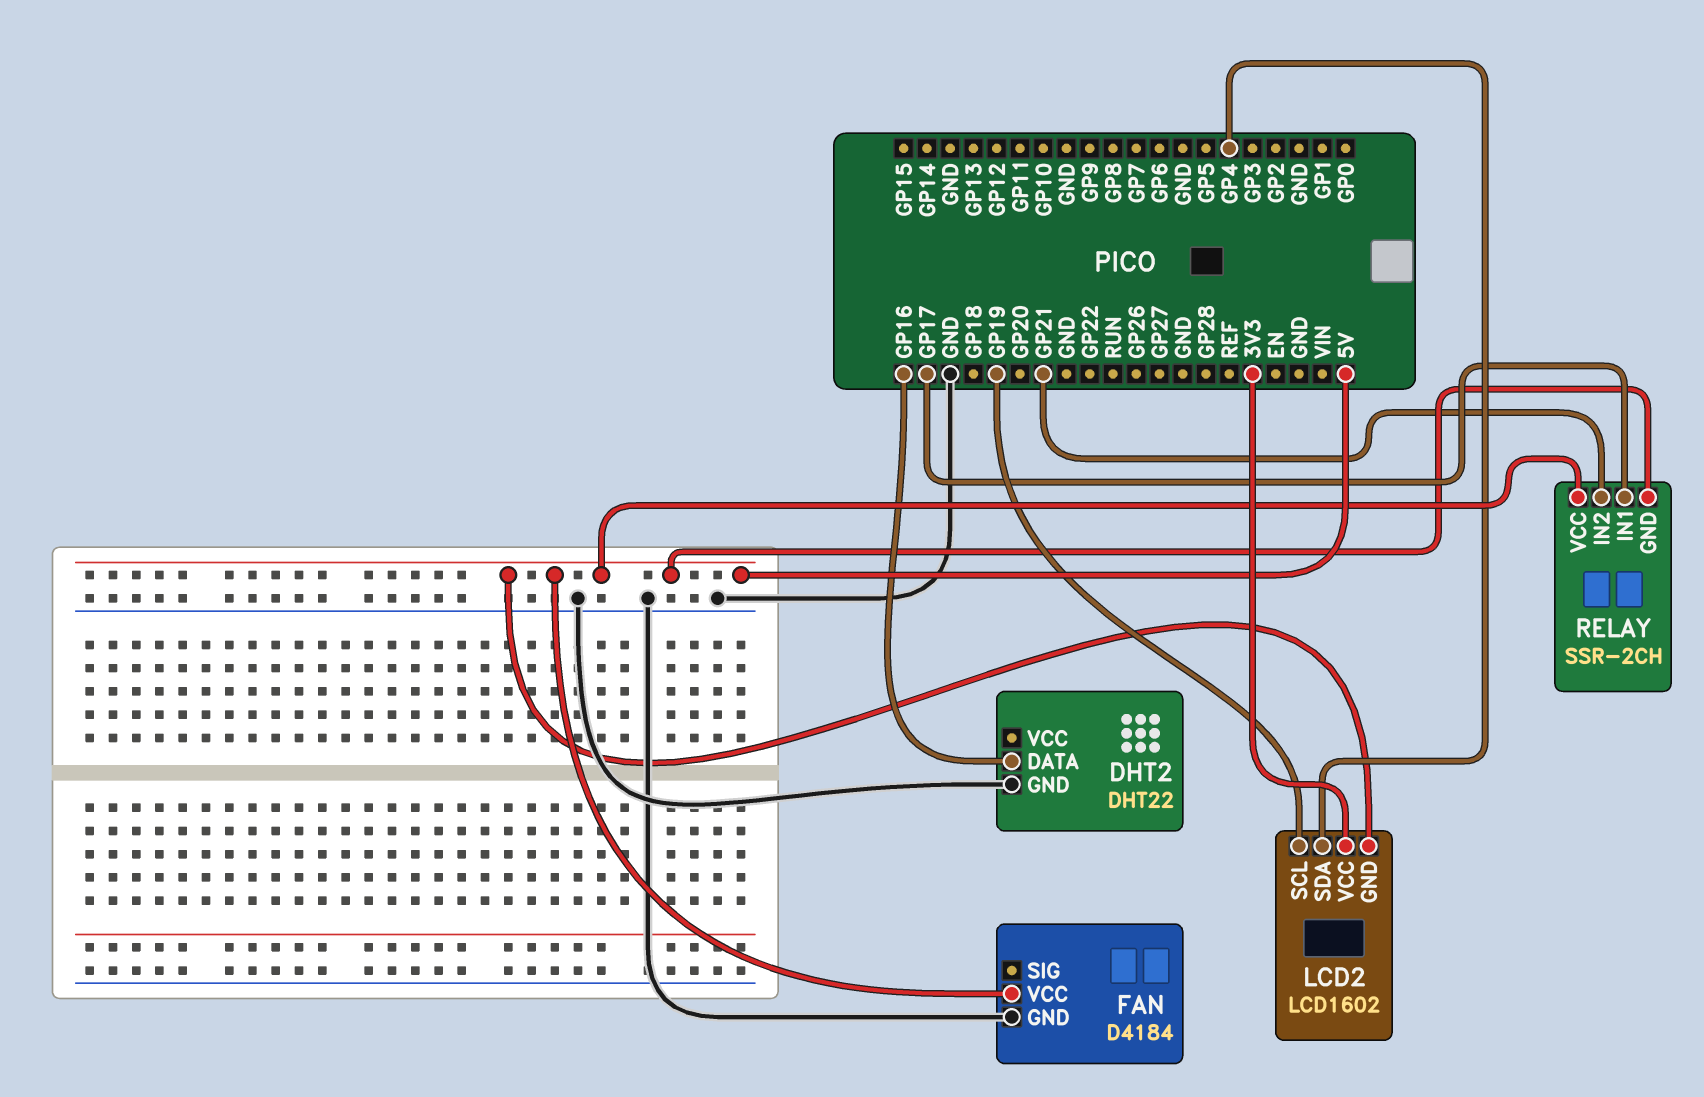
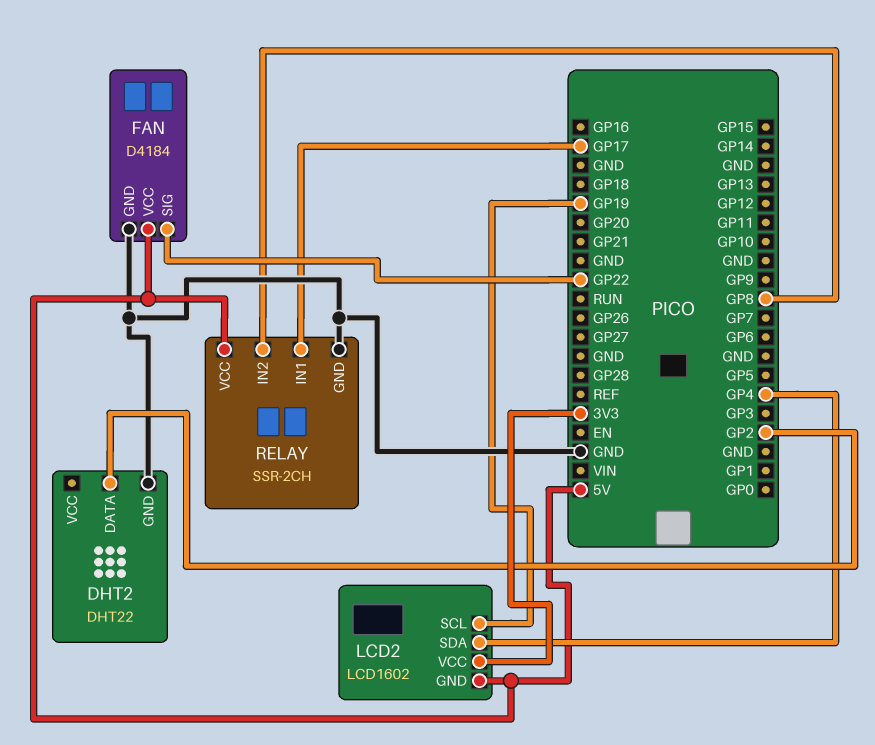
DHT2 pin DATA: GP16 -> GP2
FAN pin SIG: none -> GP22
RELAY pin GND: 5V -> GND
RELAY pin IN2: GP21 -> GP8

